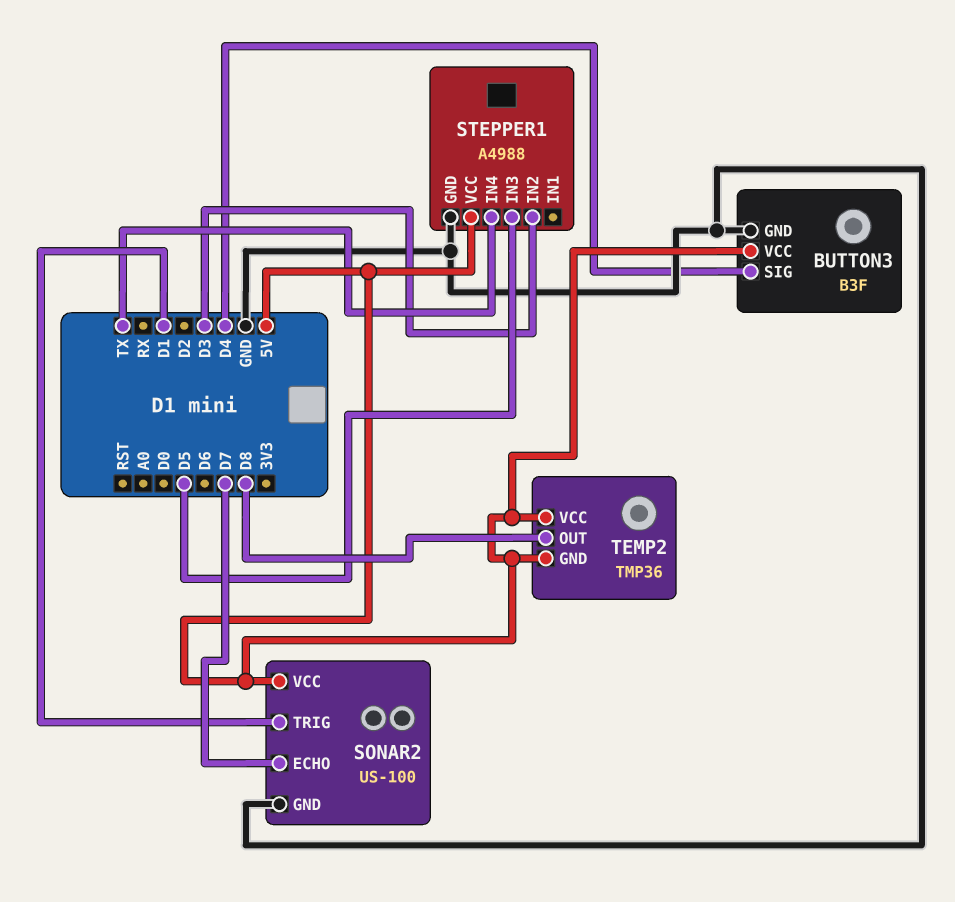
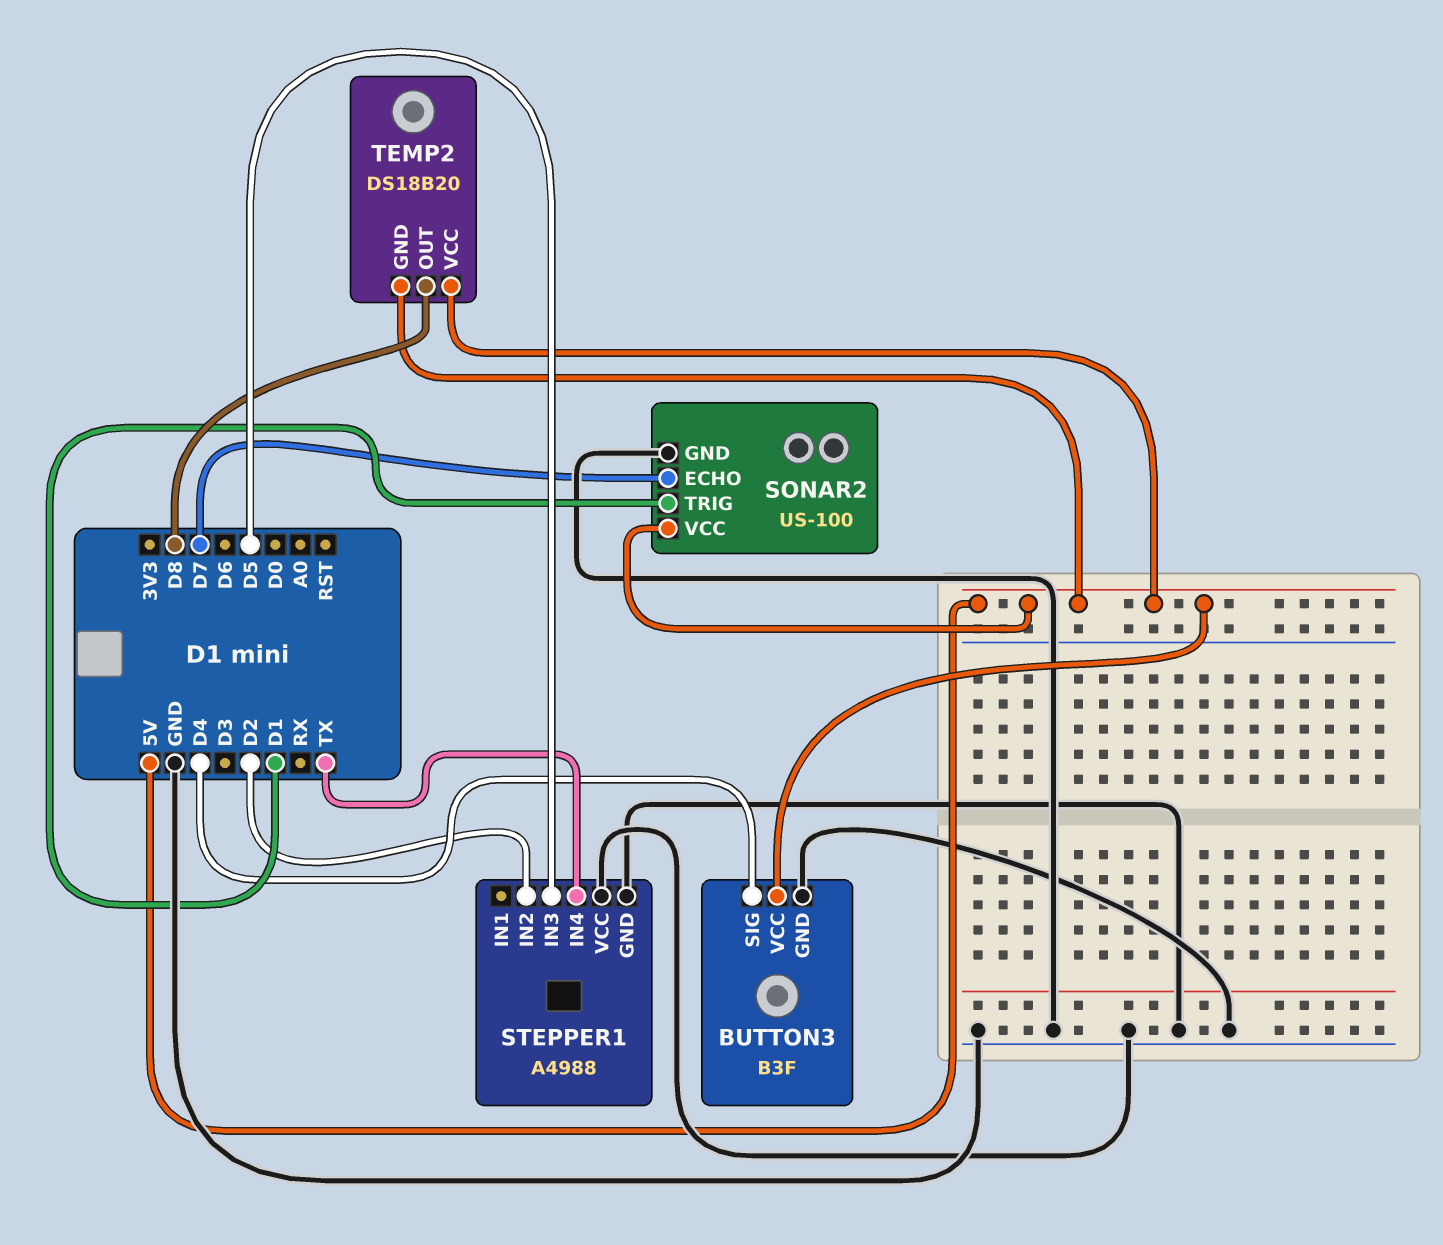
STEPPER1 pin IN2: D3 -> D2
STEPPER1 pin VCC: 5V -> GND
TEMP2: TMP36 -> DS18B20

